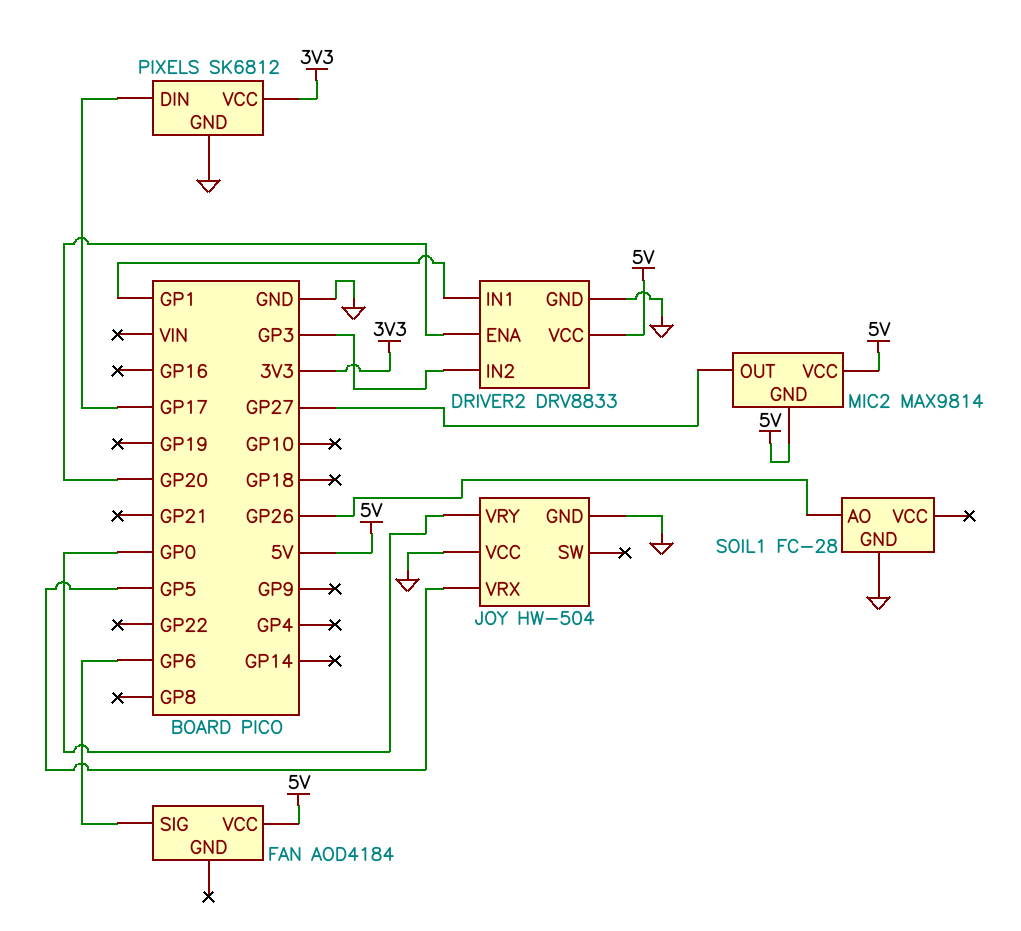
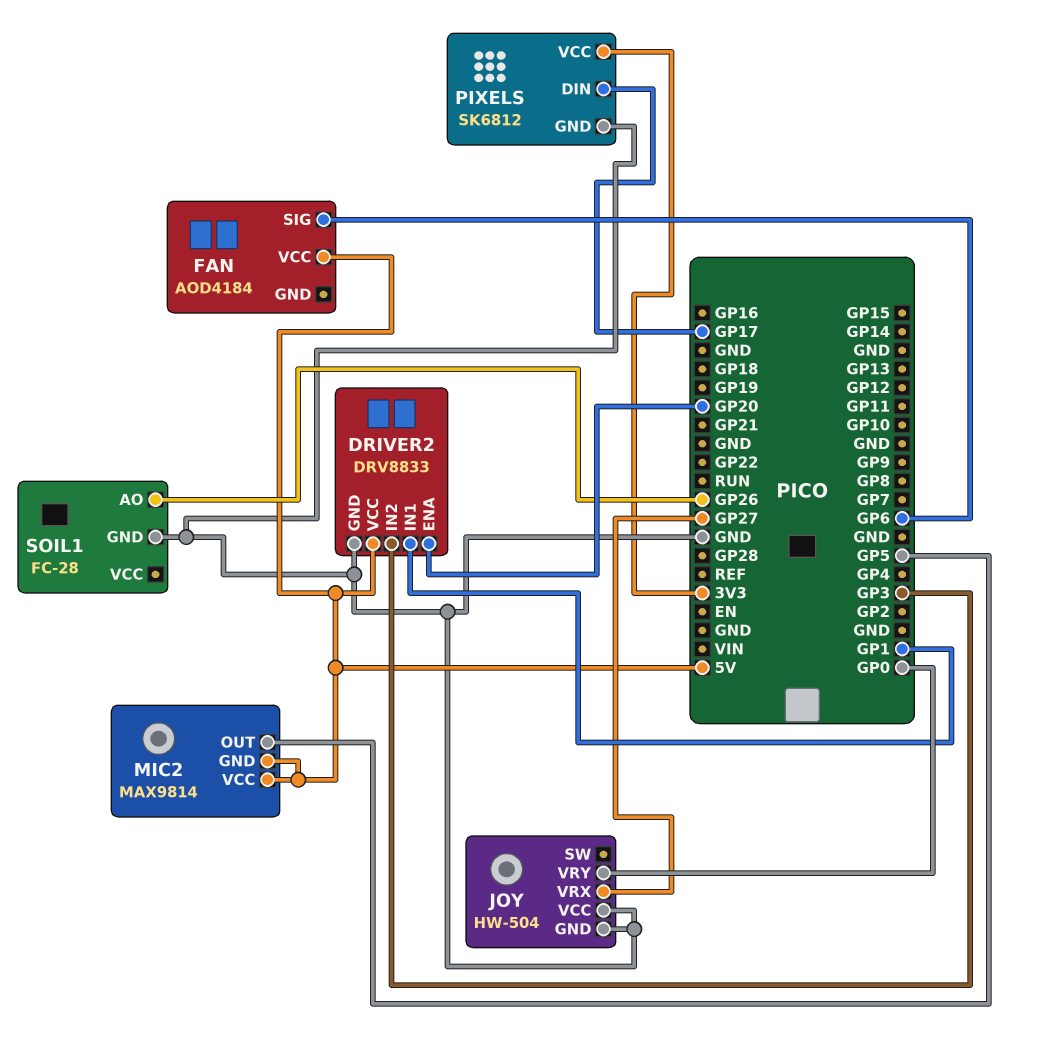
JOY pin VRX: GP5 -> GP27
MIC2 pin OUT: GP27 -> GP5

